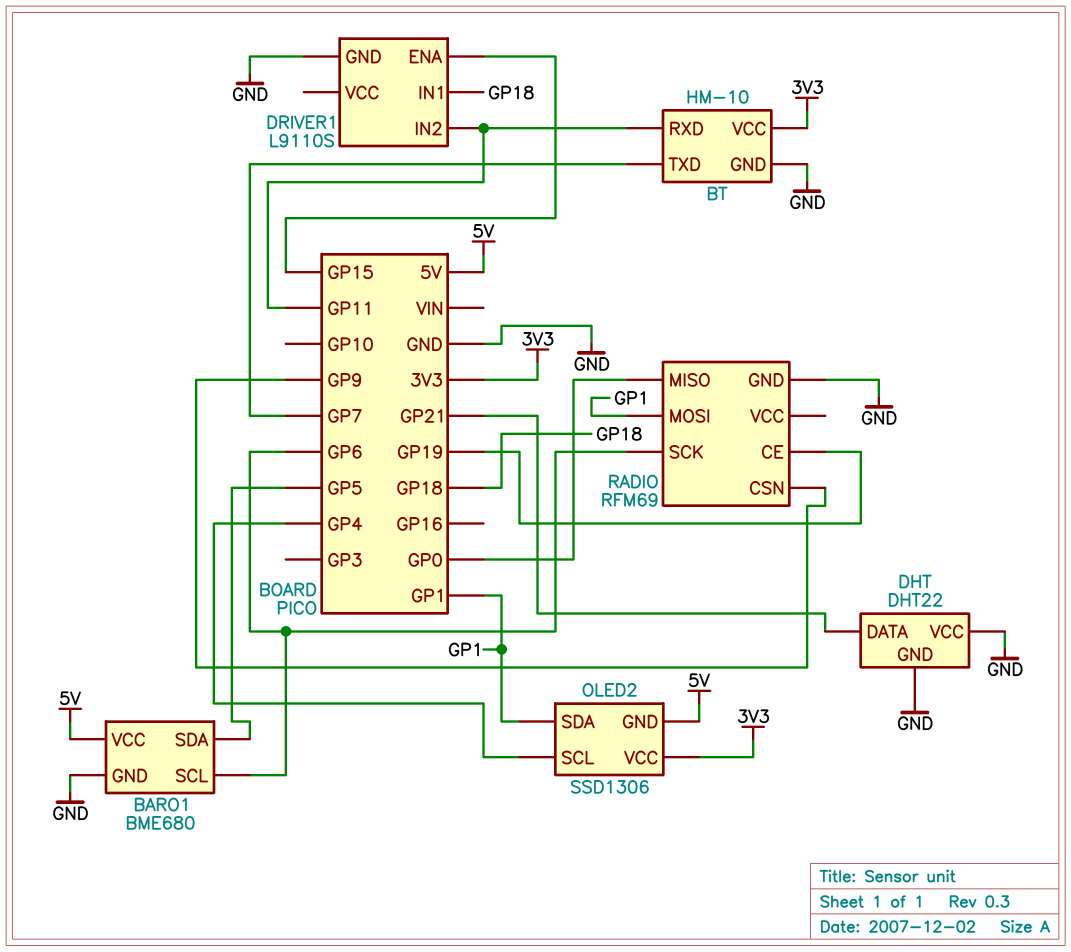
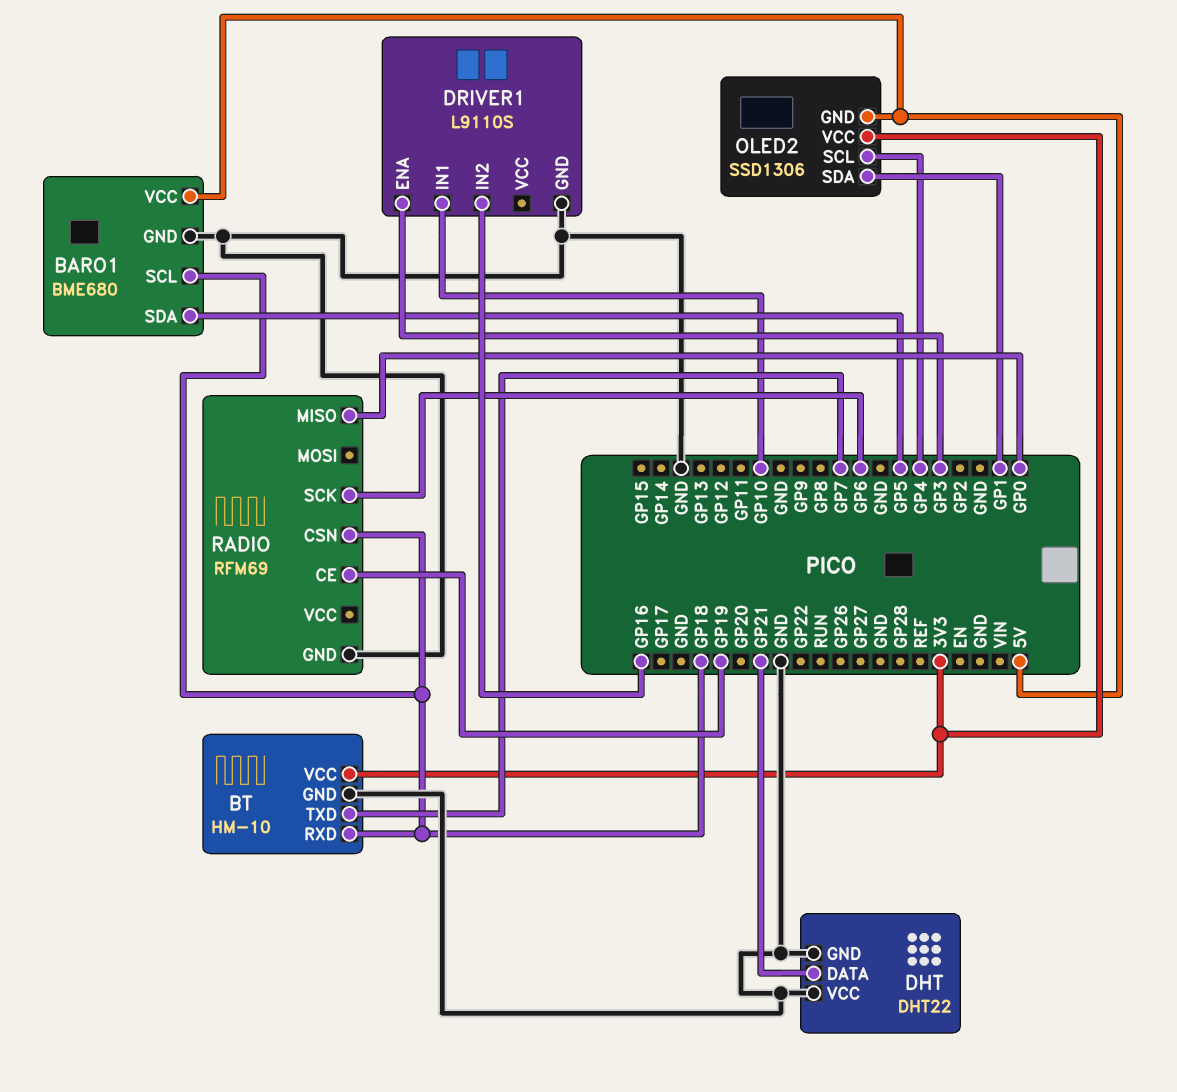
BARO1 pin SCL: GP6 -> GP18
BT pin RXD: GP11 -> GP18
DRIVER1 pin ENA: GP15 -> GP3
DRIVER1 pin IN1: GP18 -> GP10
DRIVER1 pin IN2: GP11 -> GP16
RADIO pin CSN: GP9 -> GP18
RADIO pin MOSI: GP1 -> none

